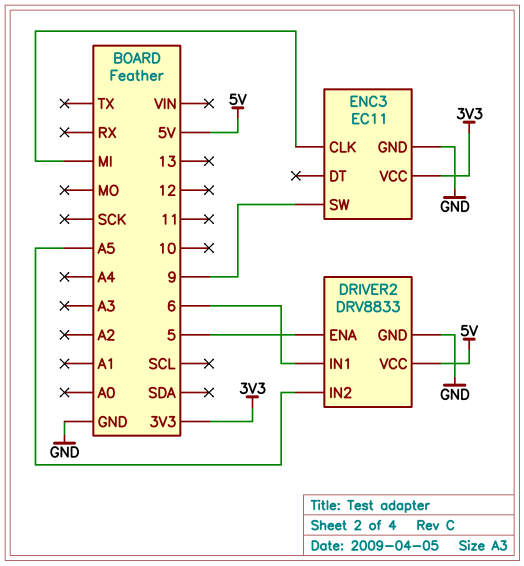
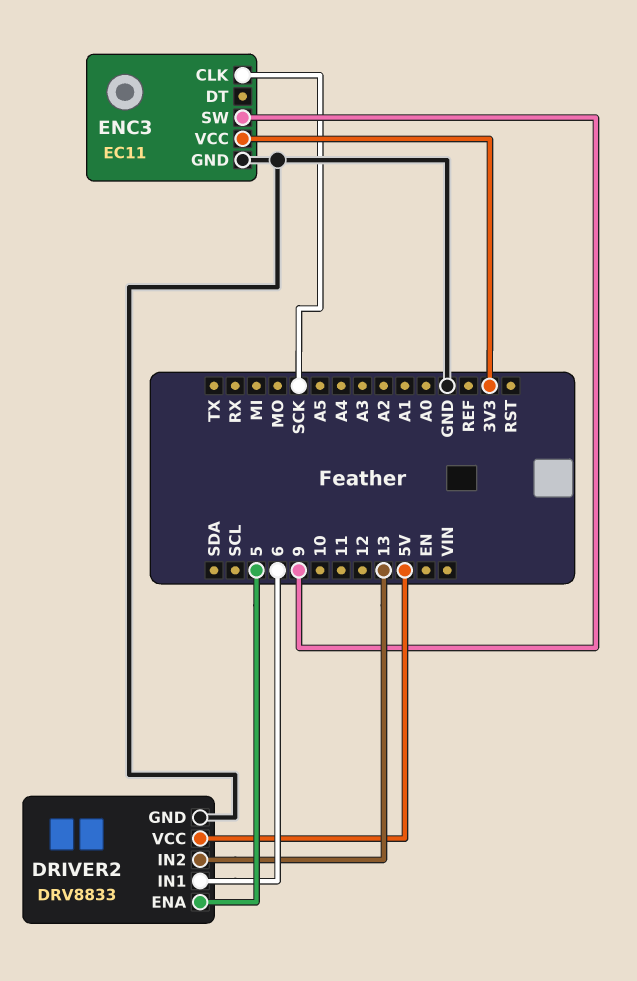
DRIVER2 pin IN2: A5 -> 13
ENC3 pin CLK: MI -> SCK

